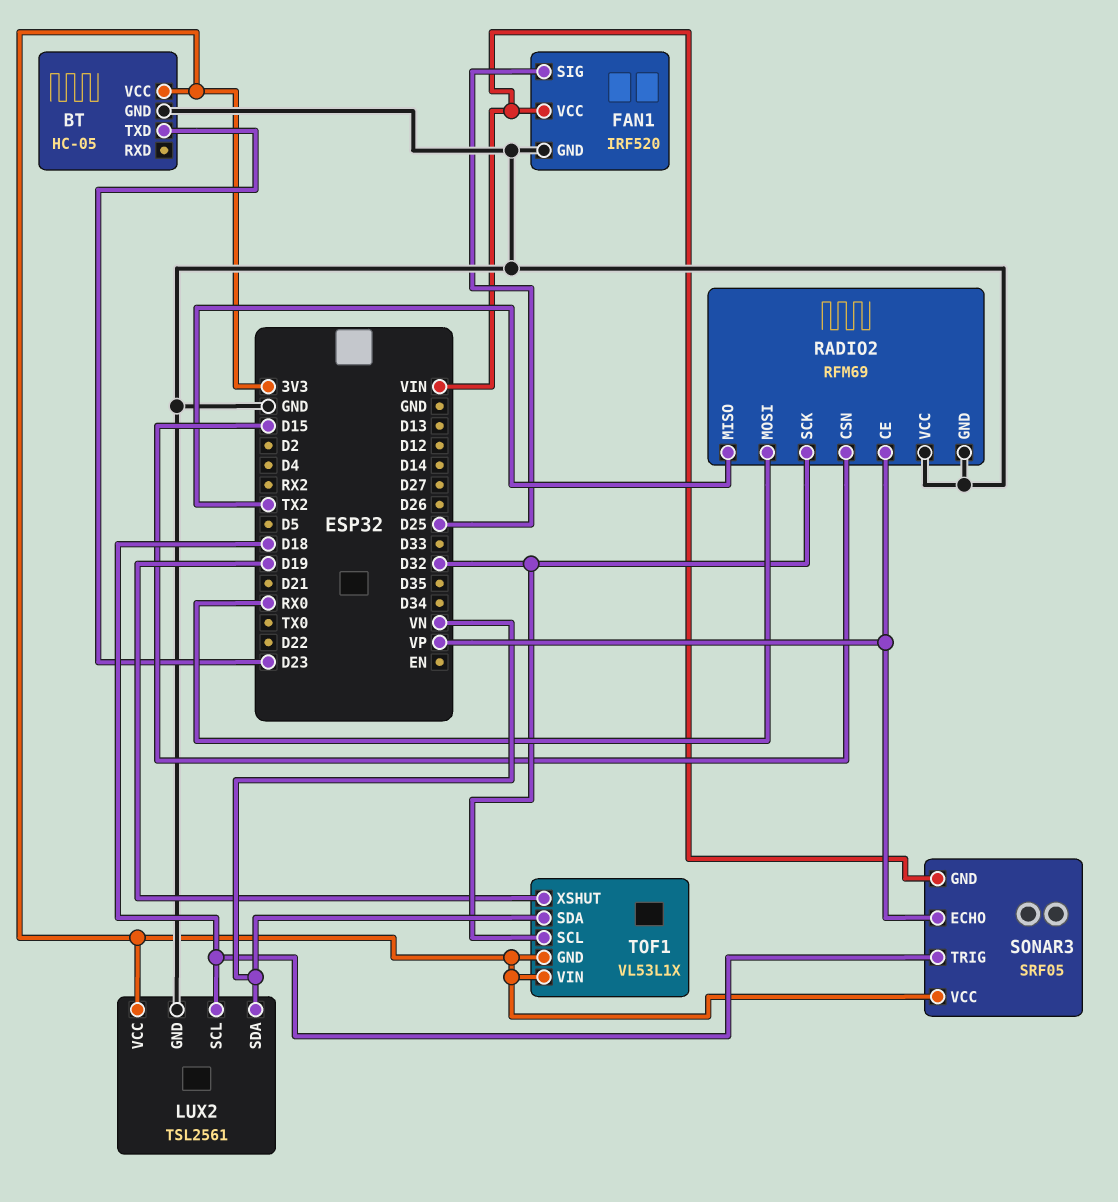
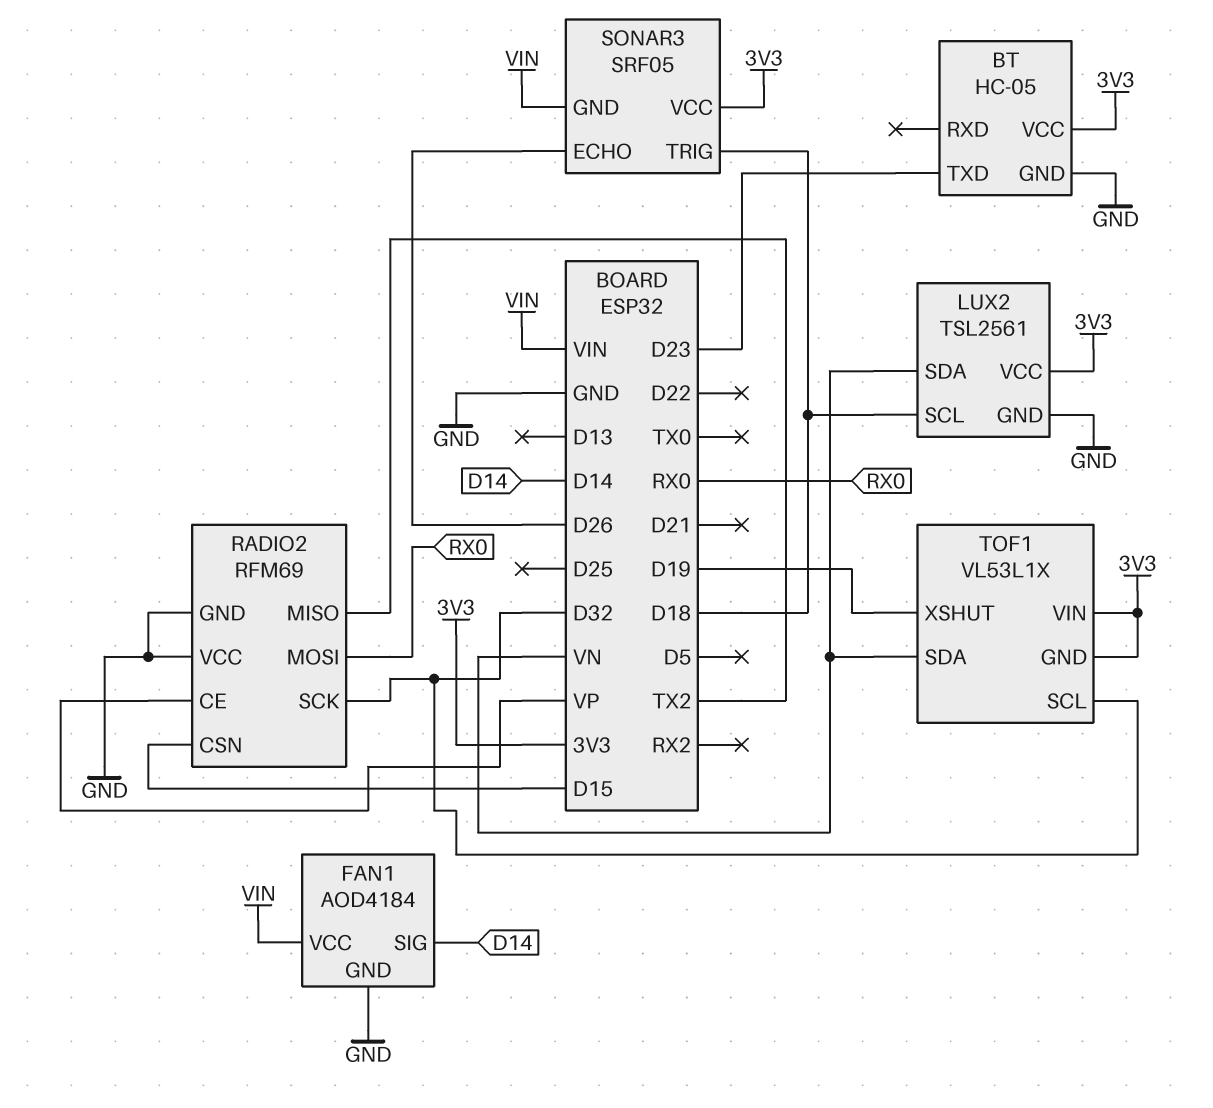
FAN1: IRF520 -> AOD4184
FAN1 pin SIG: D25 -> D14
SONAR3 pin ECHO: VP -> D26

